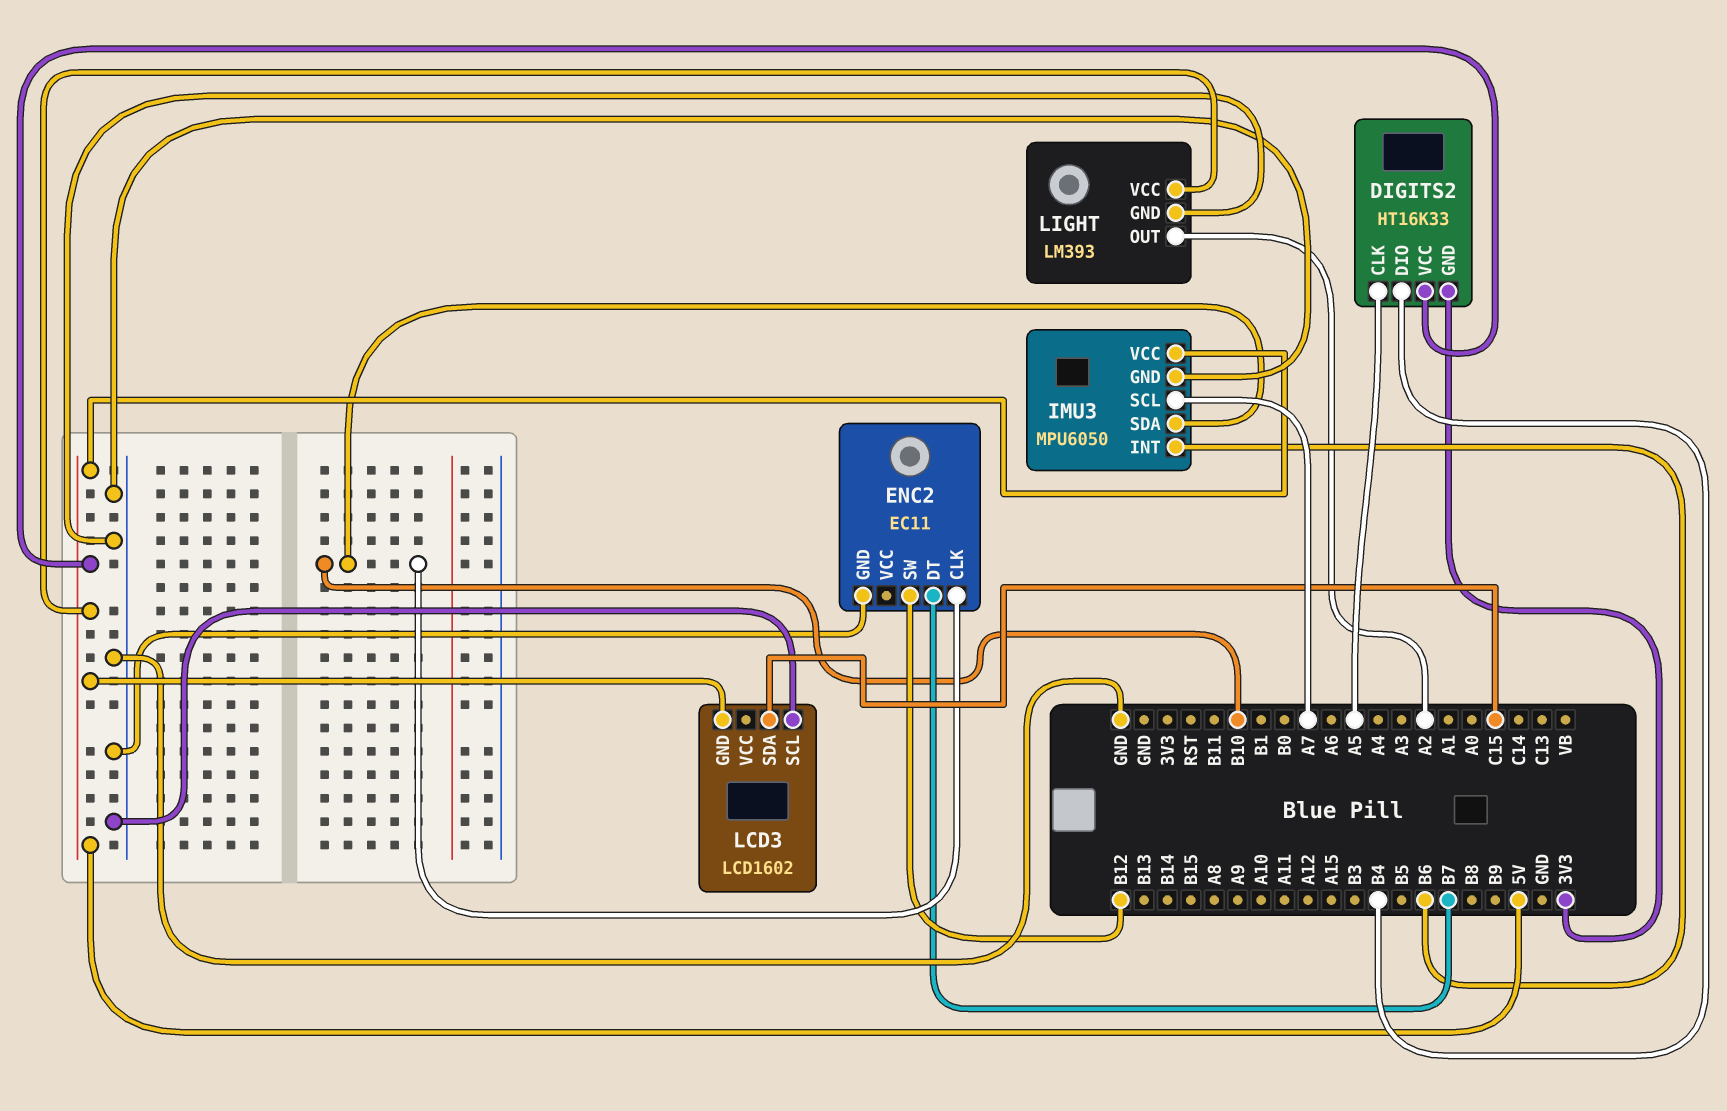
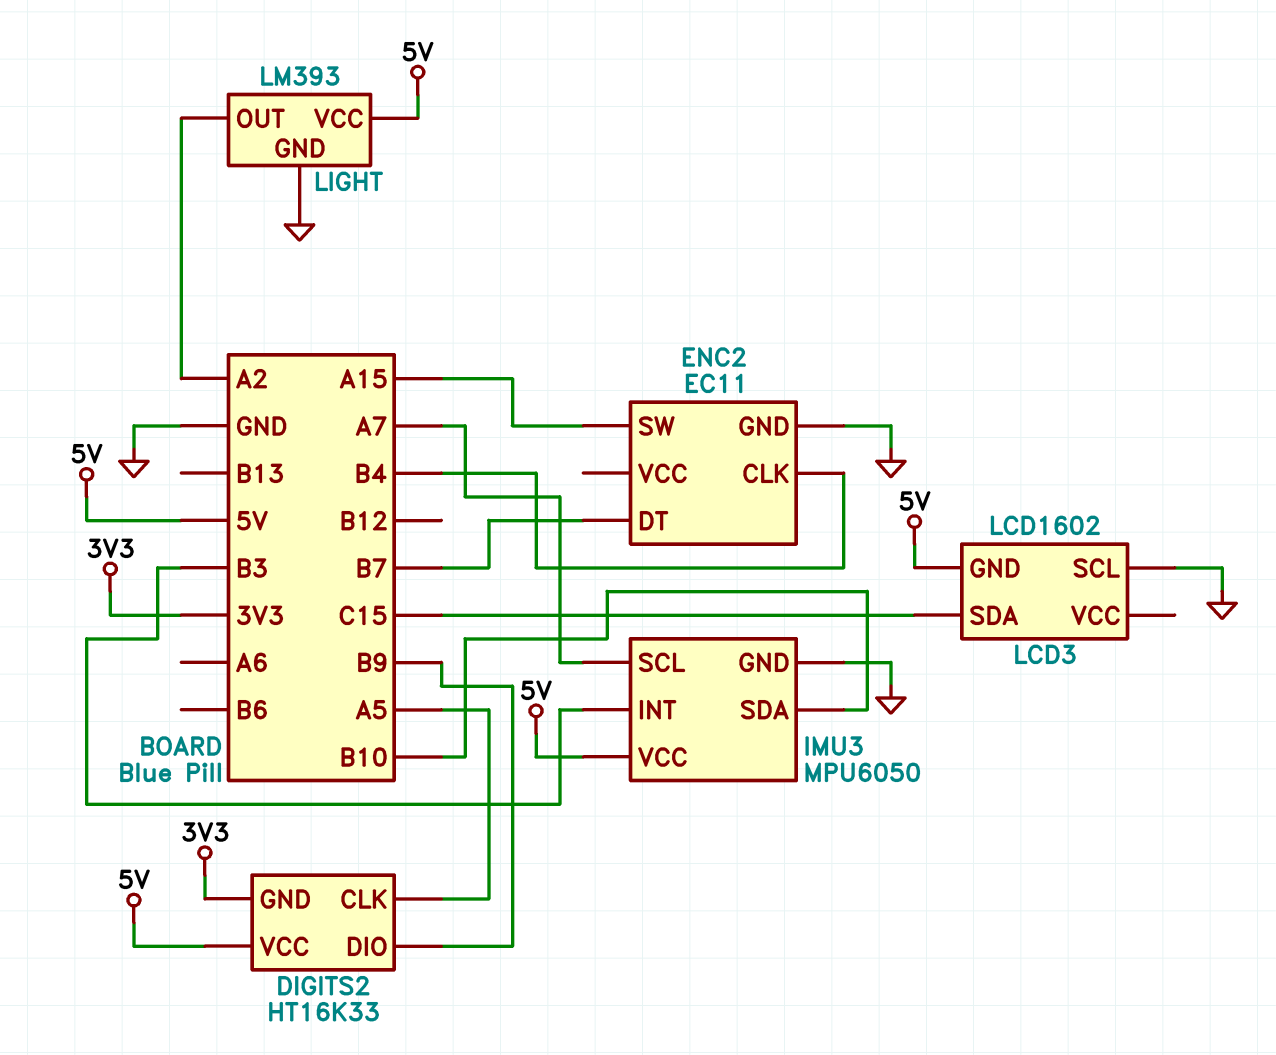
DIGITS2 pin DIO: B4 -> B9
ENC2 pin CLK: B10 -> B4
ENC2 pin SW: B12 -> A15
IMU3 pin INT: B6 -> B3

